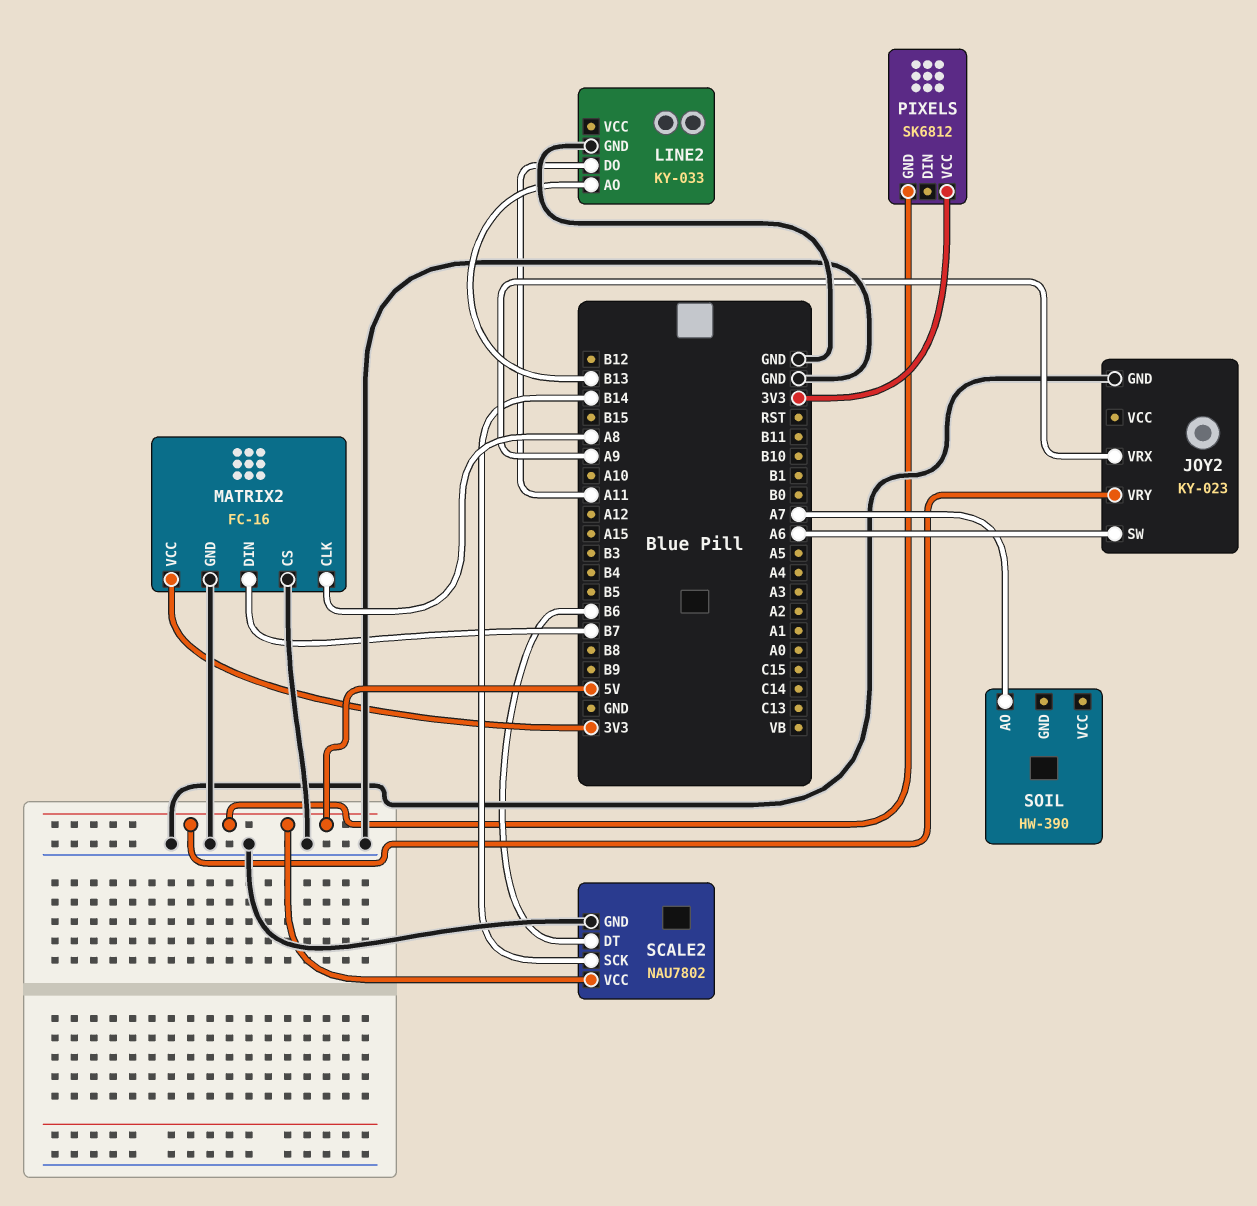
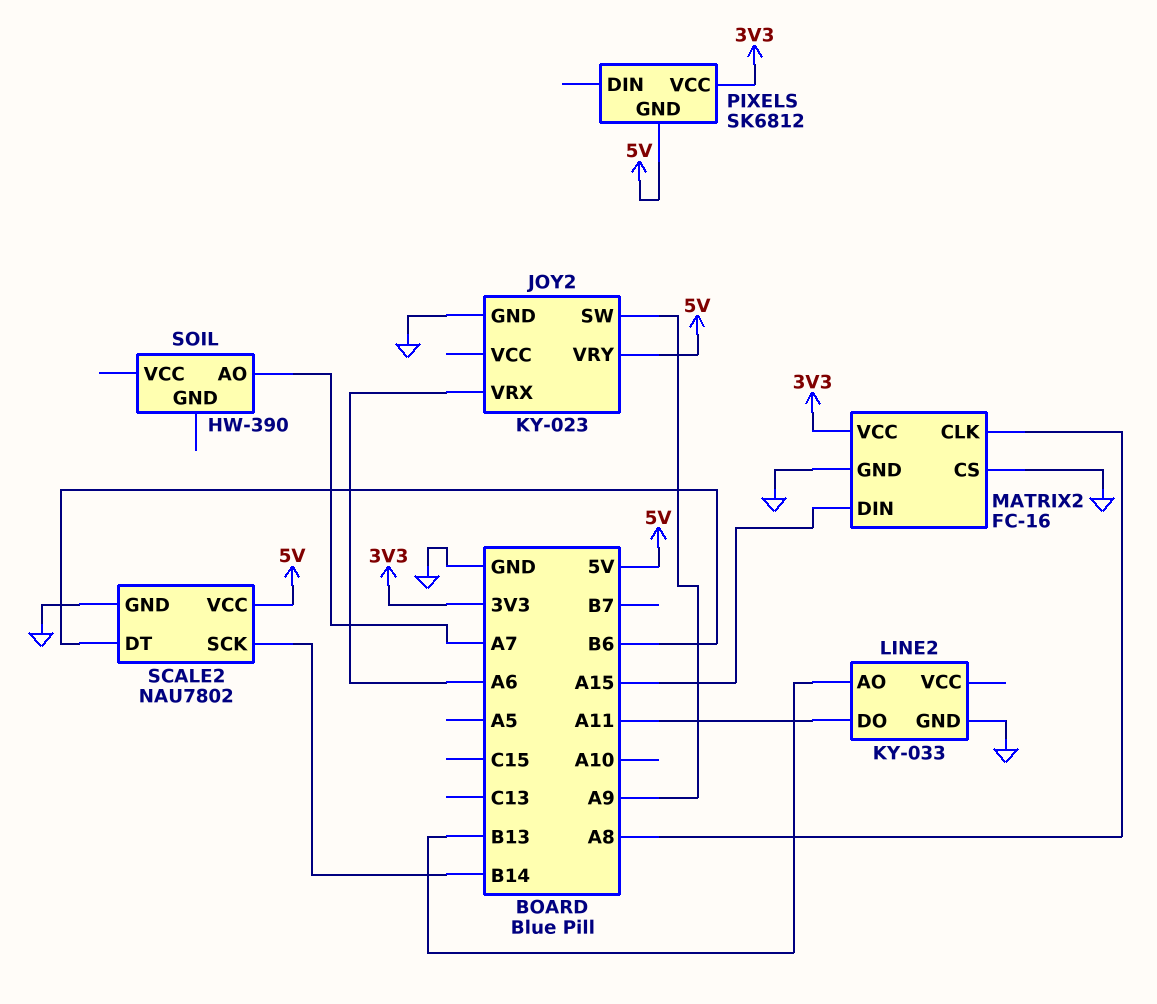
JOY2 pin SW: A6 -> A9
JOY2 pin VRX: A9 -> A6
MATRIX2 pin DIN: B7 -> A15

